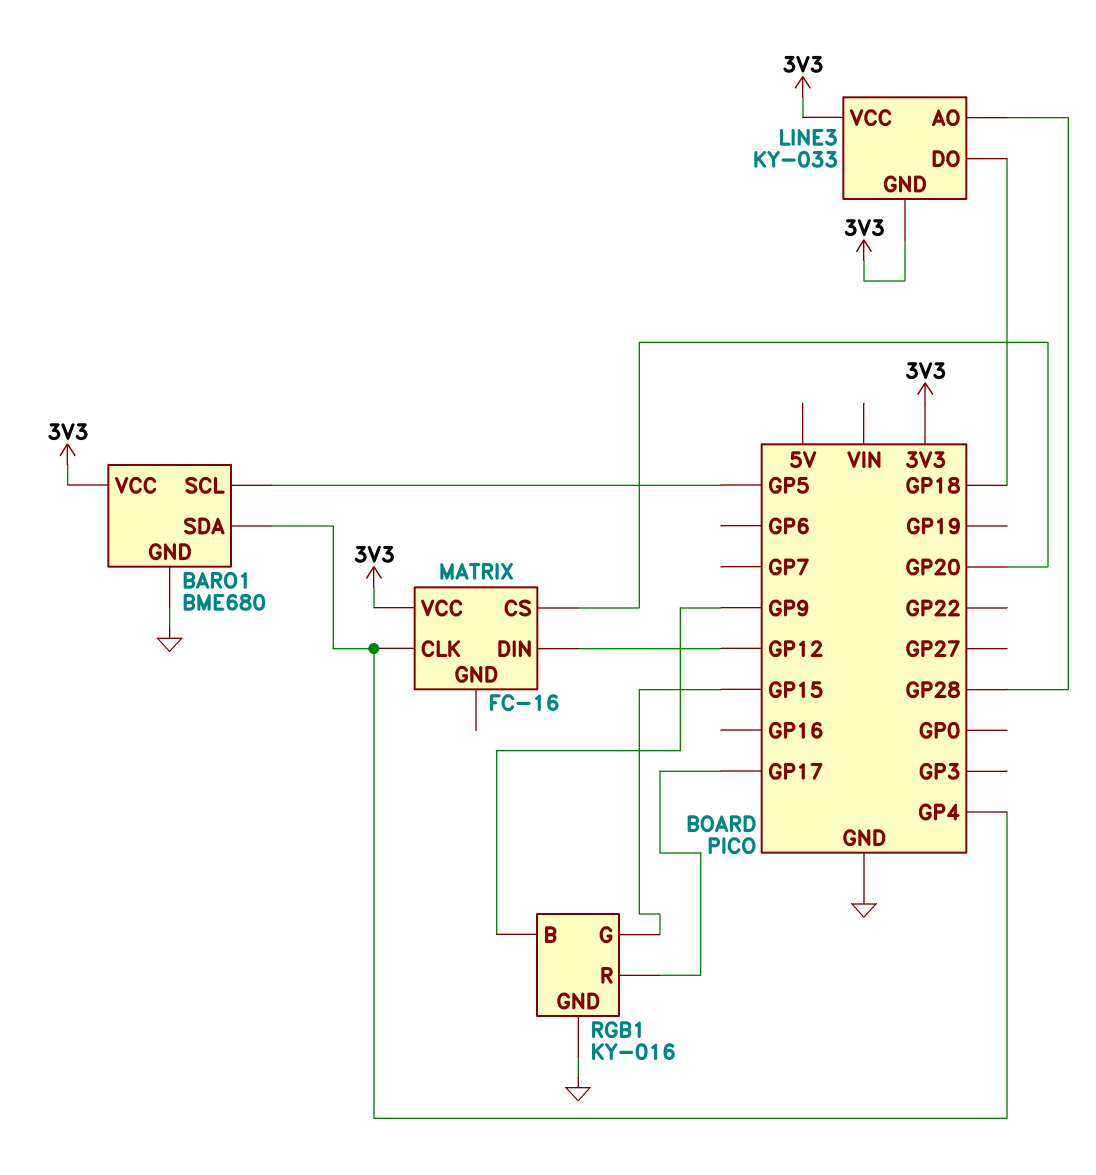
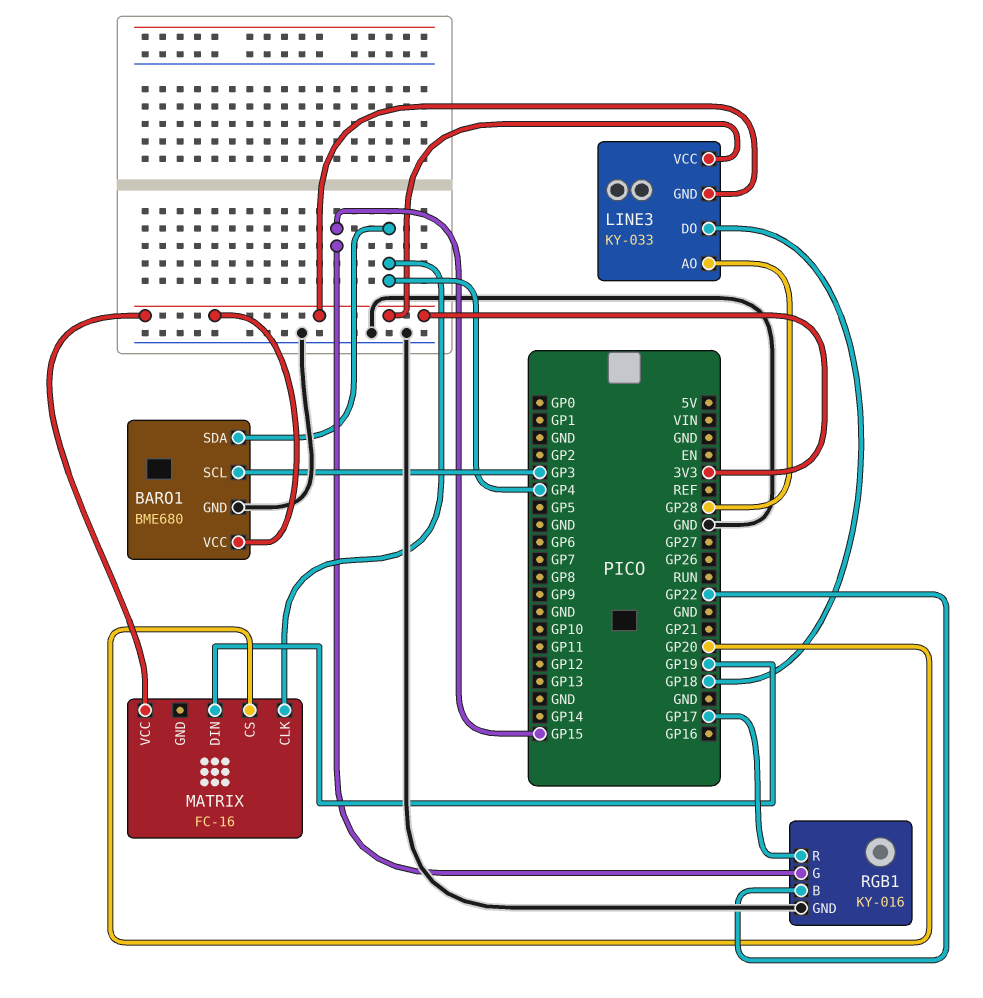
BARO1 pin SCL: GP5 -> GP3
MATRIX pin DIN: GP12 -> GP19
RGB1 pin B: GP9 -> GP22

